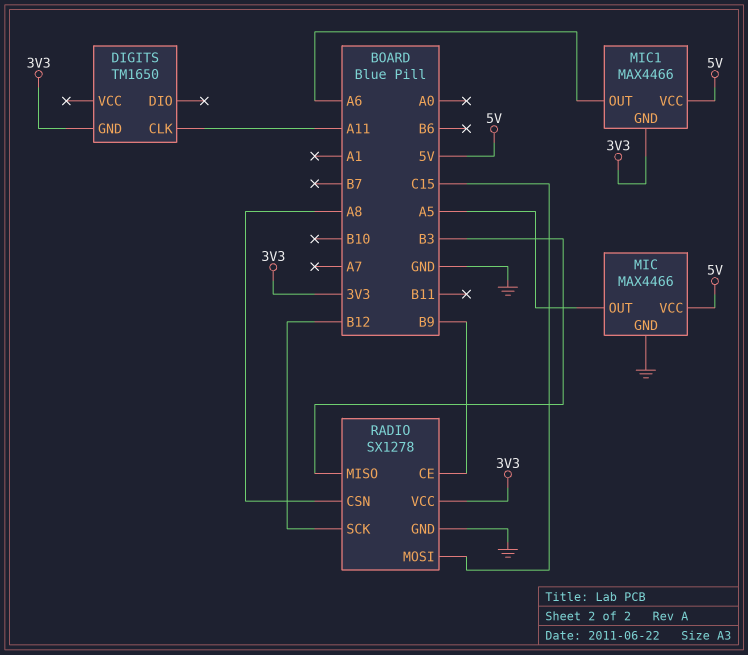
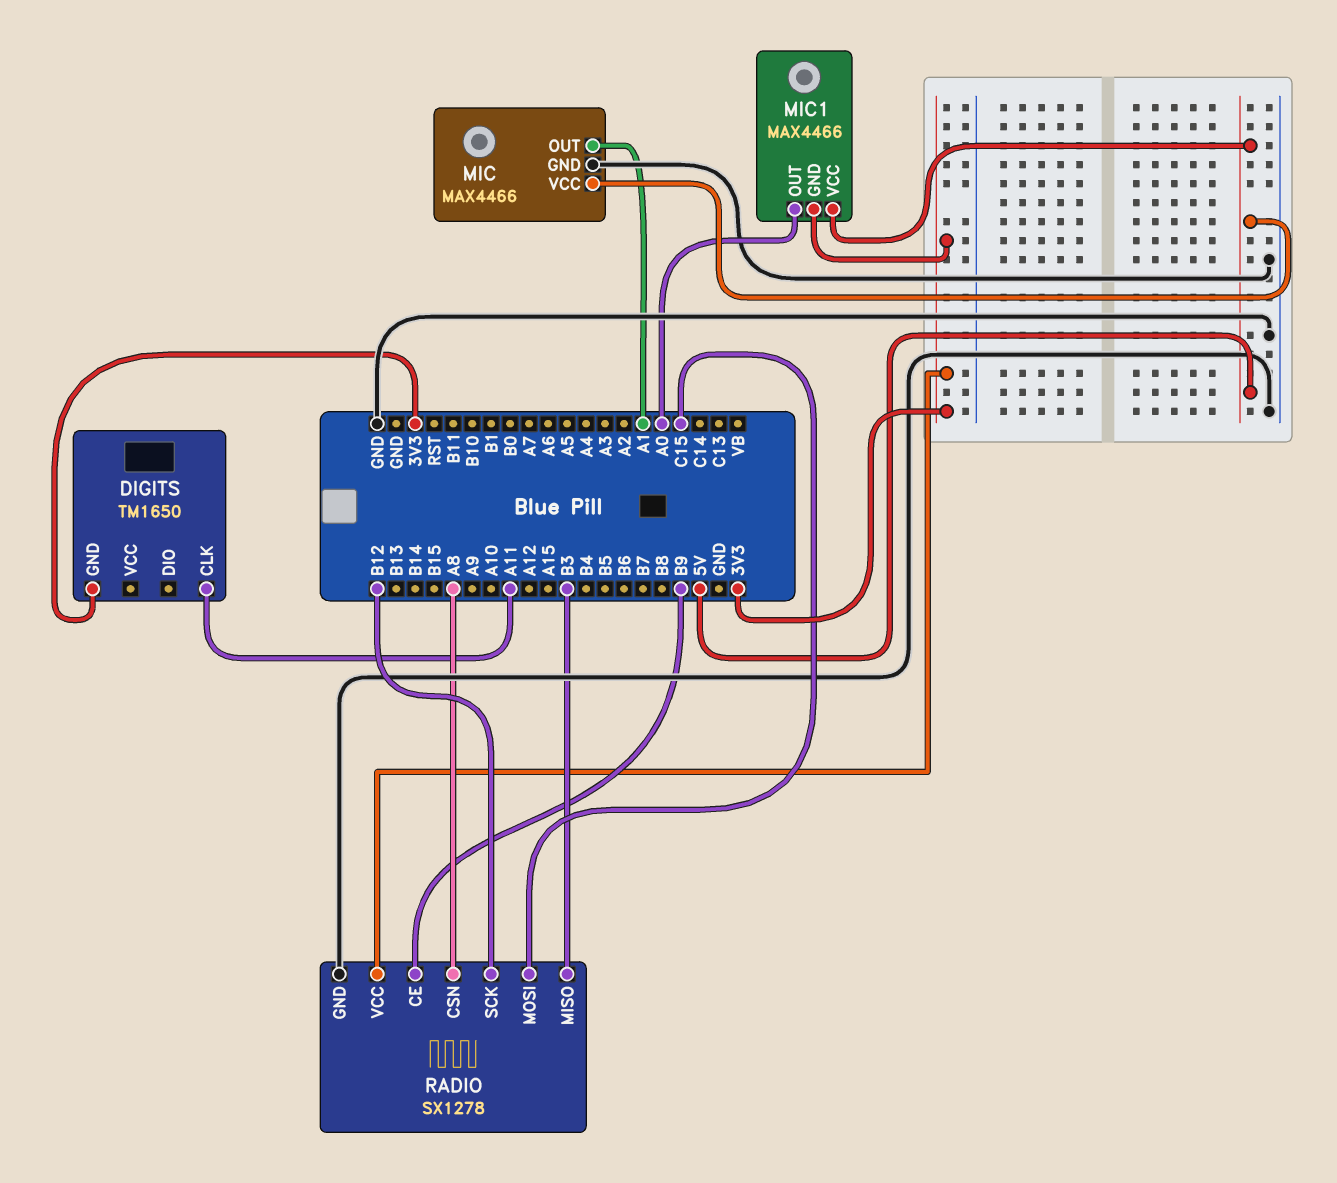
MIC pin OUT: A5 -> A1
MIC1 pin OUT: A6 -> A0

